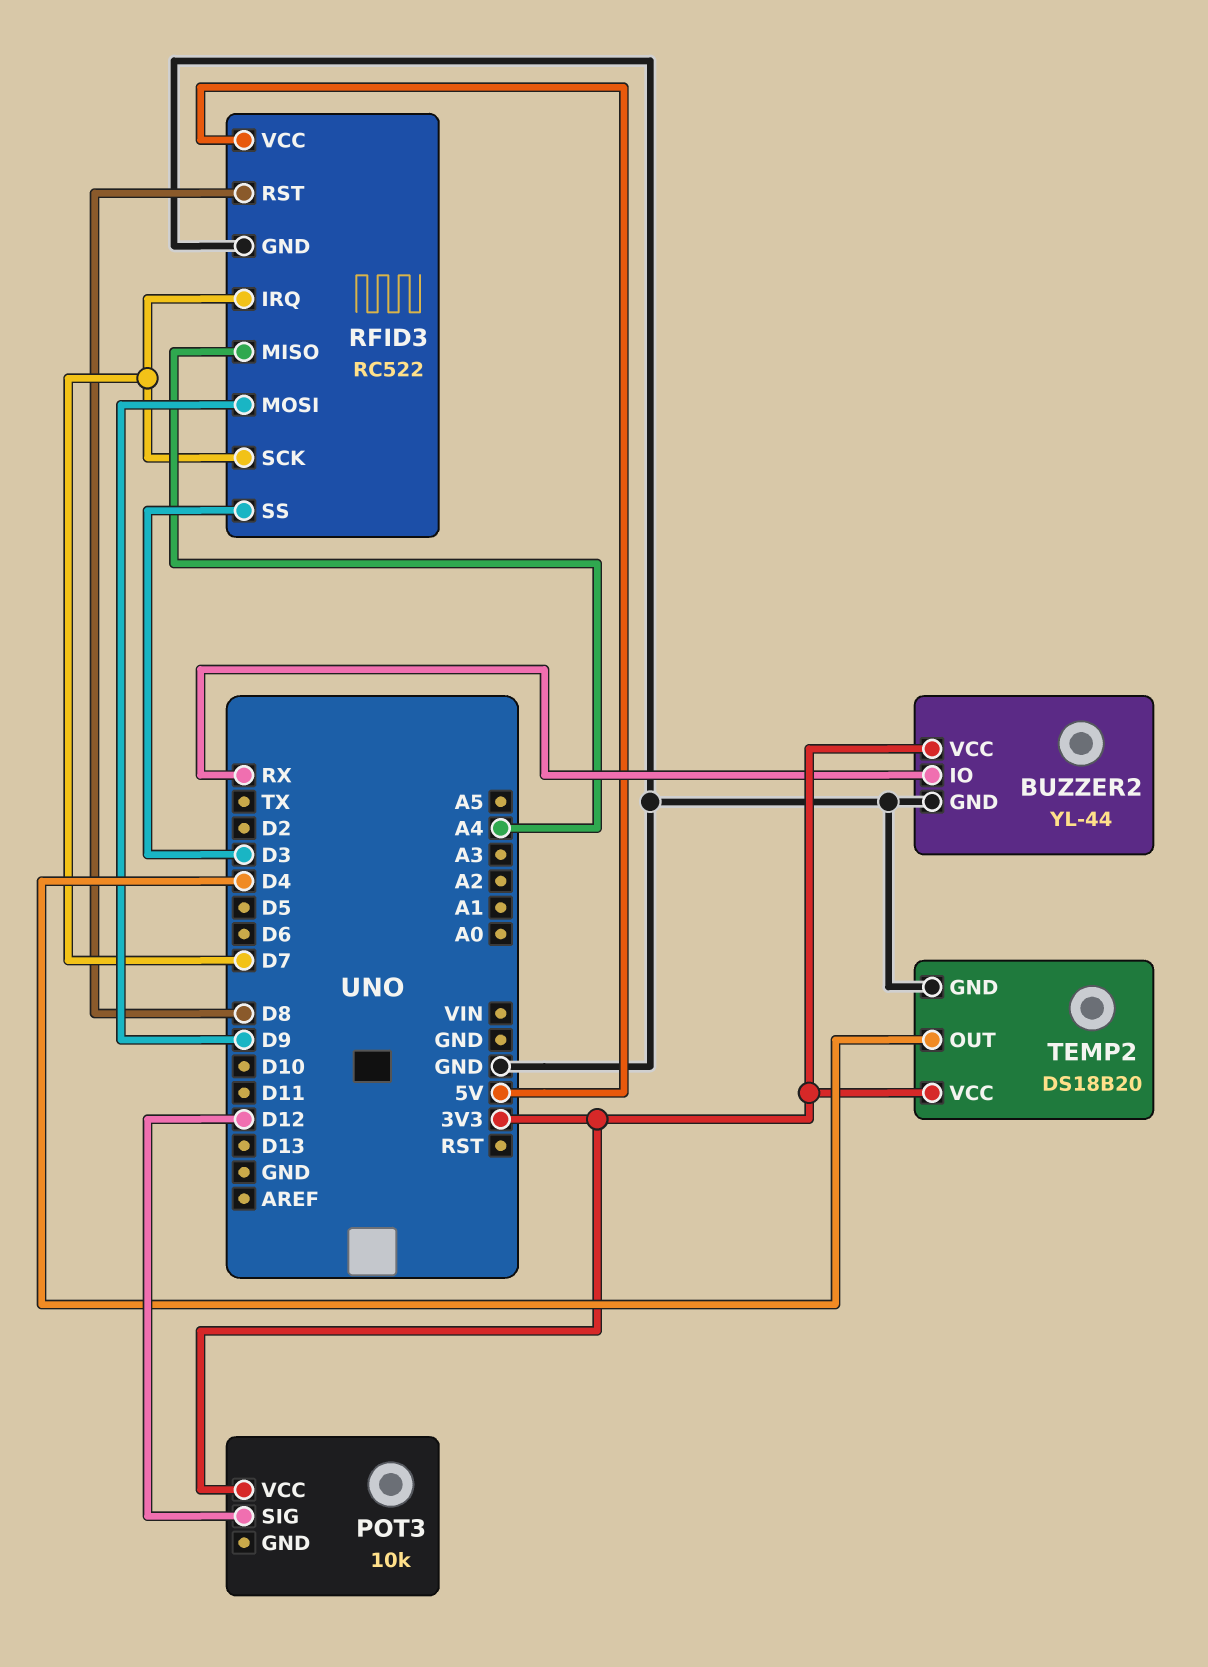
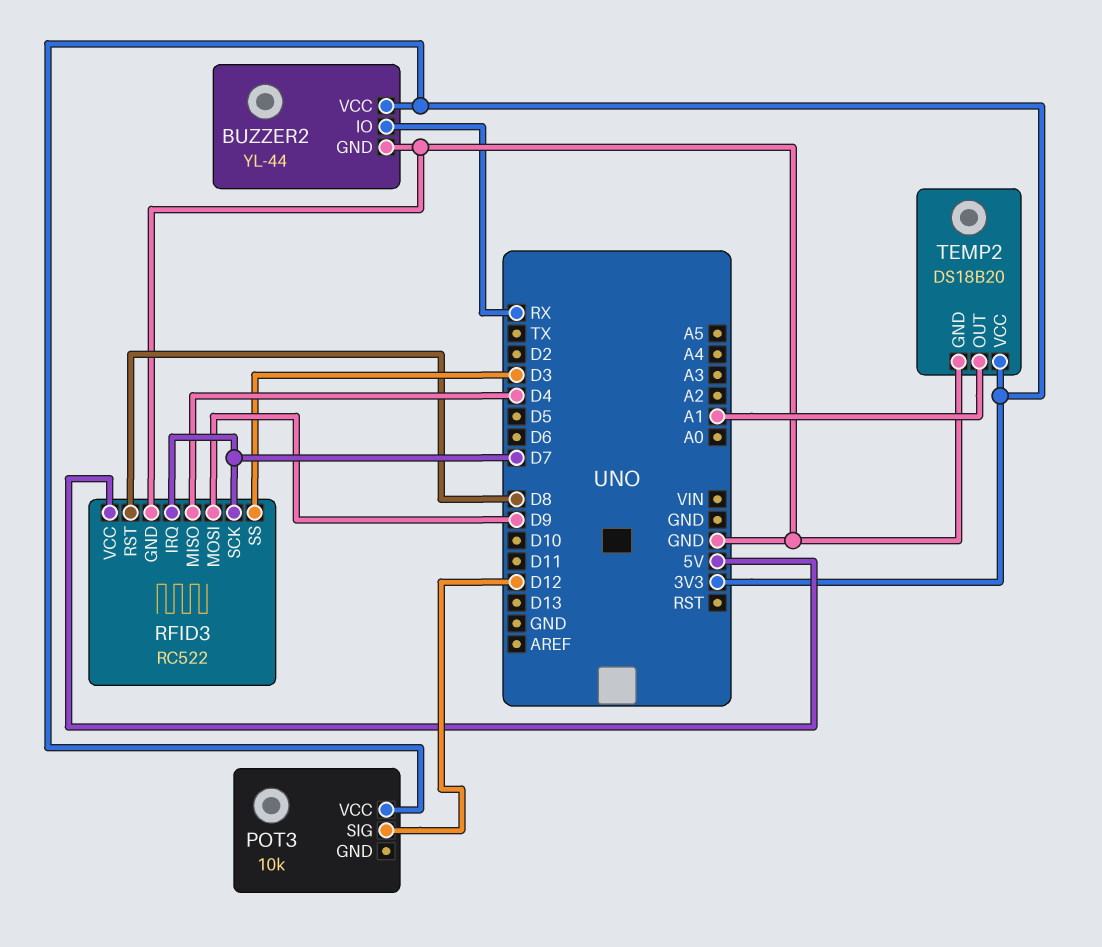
RFID3 pin MISO: A4 -> D4
TEMP2 pin OUT: D4 -> A1

